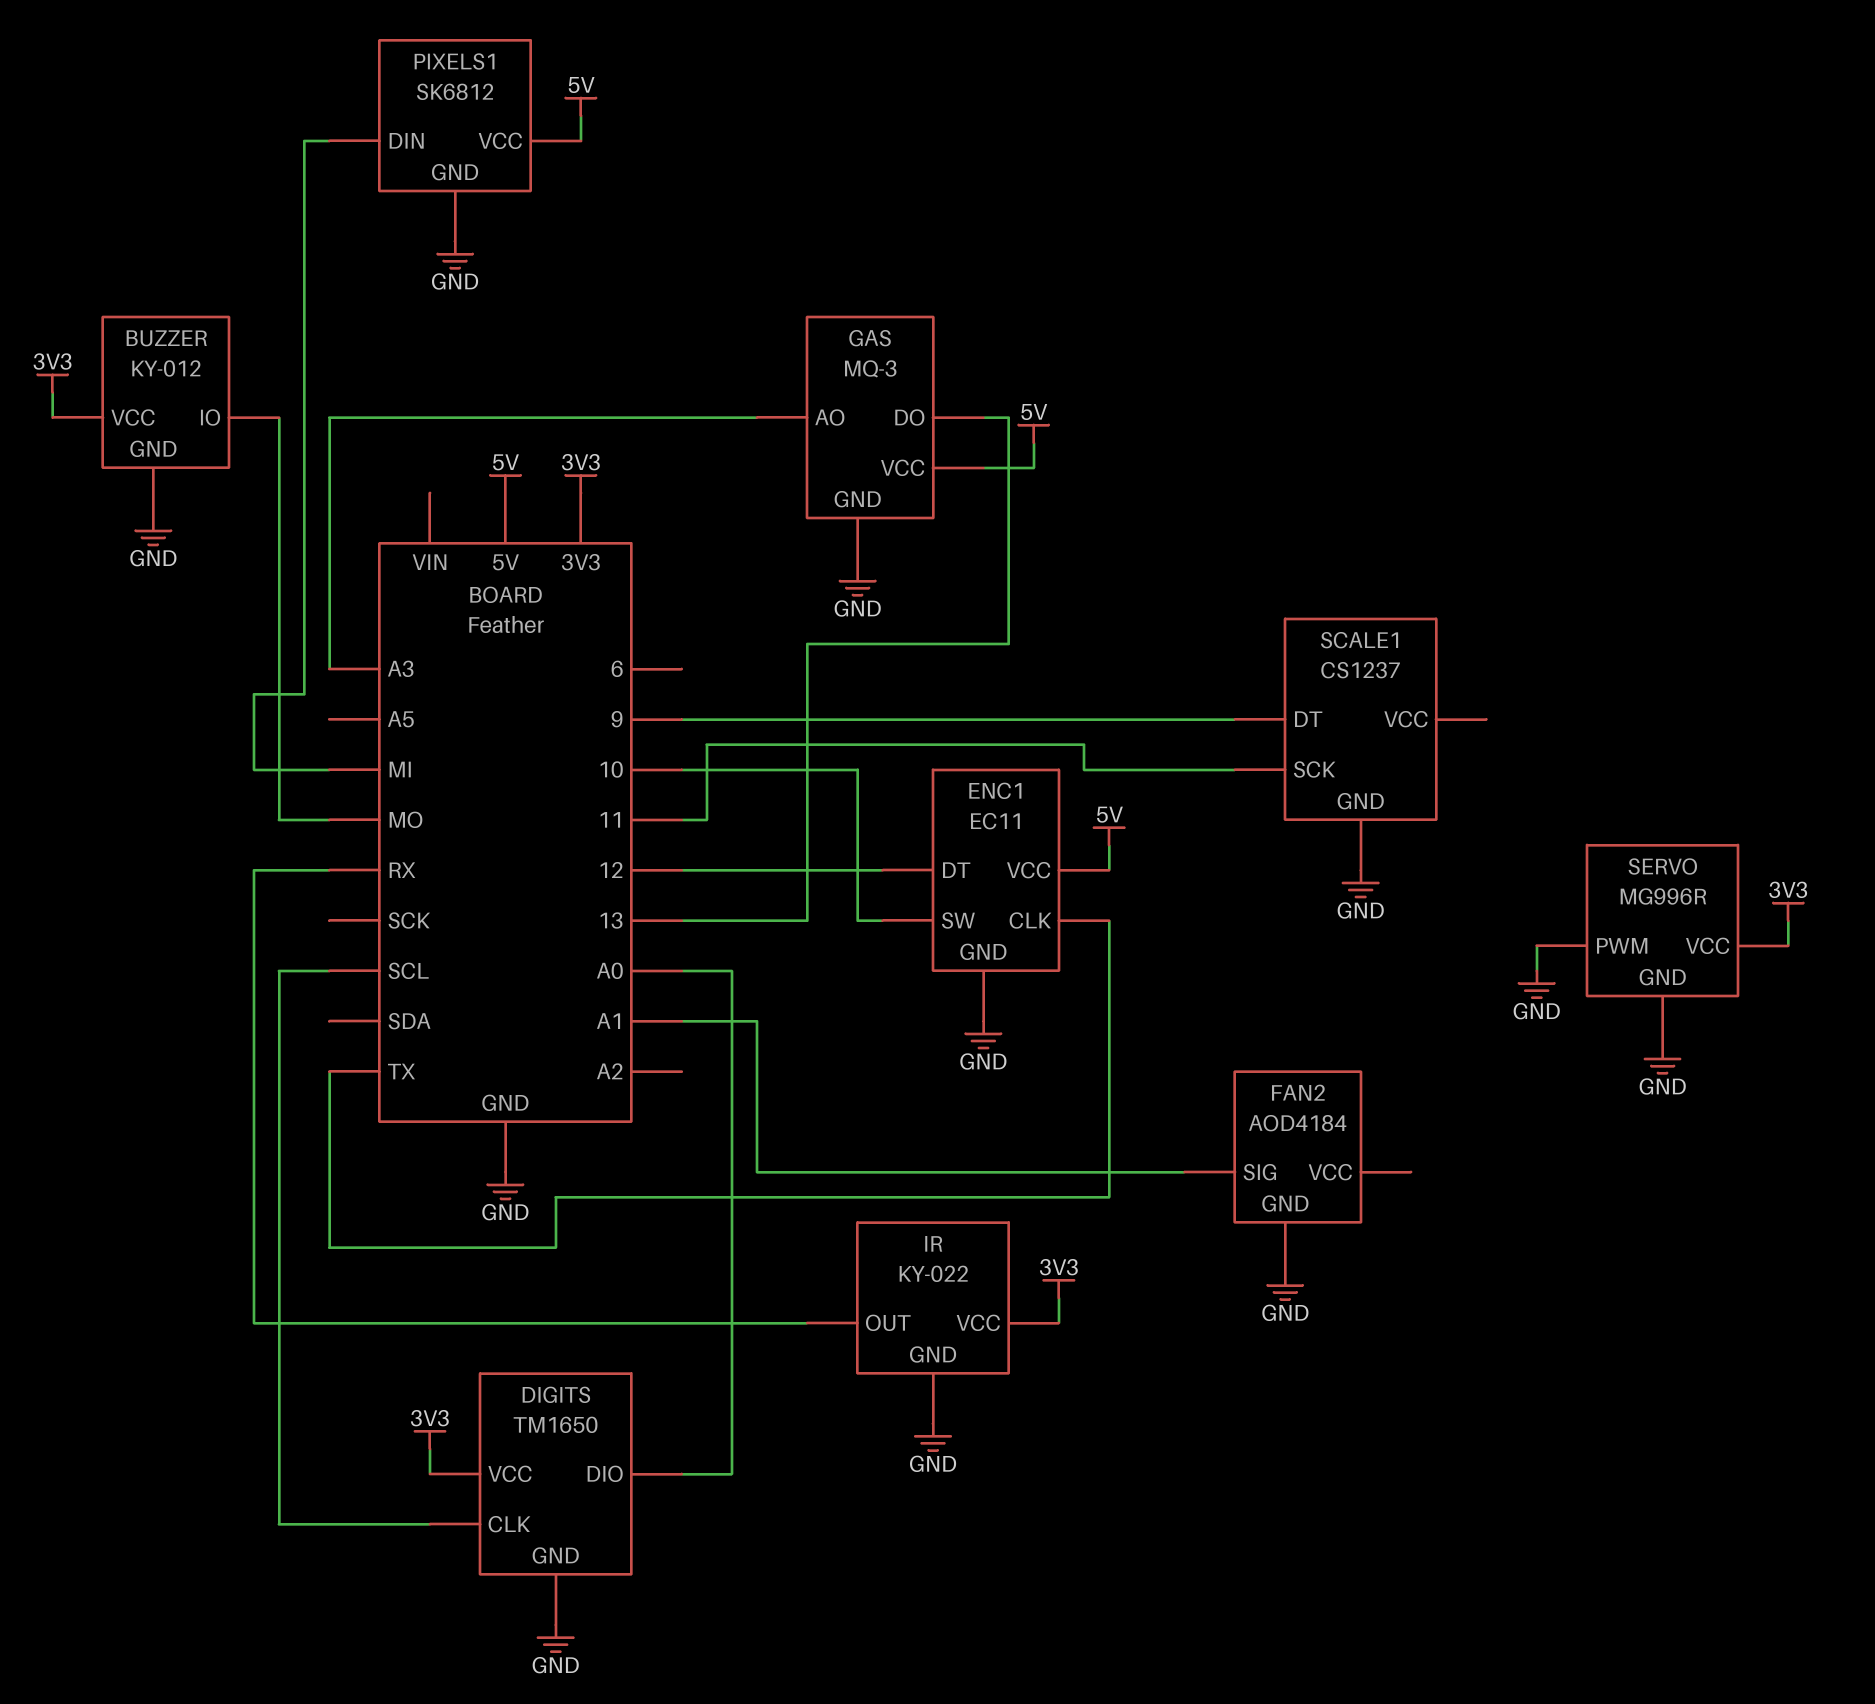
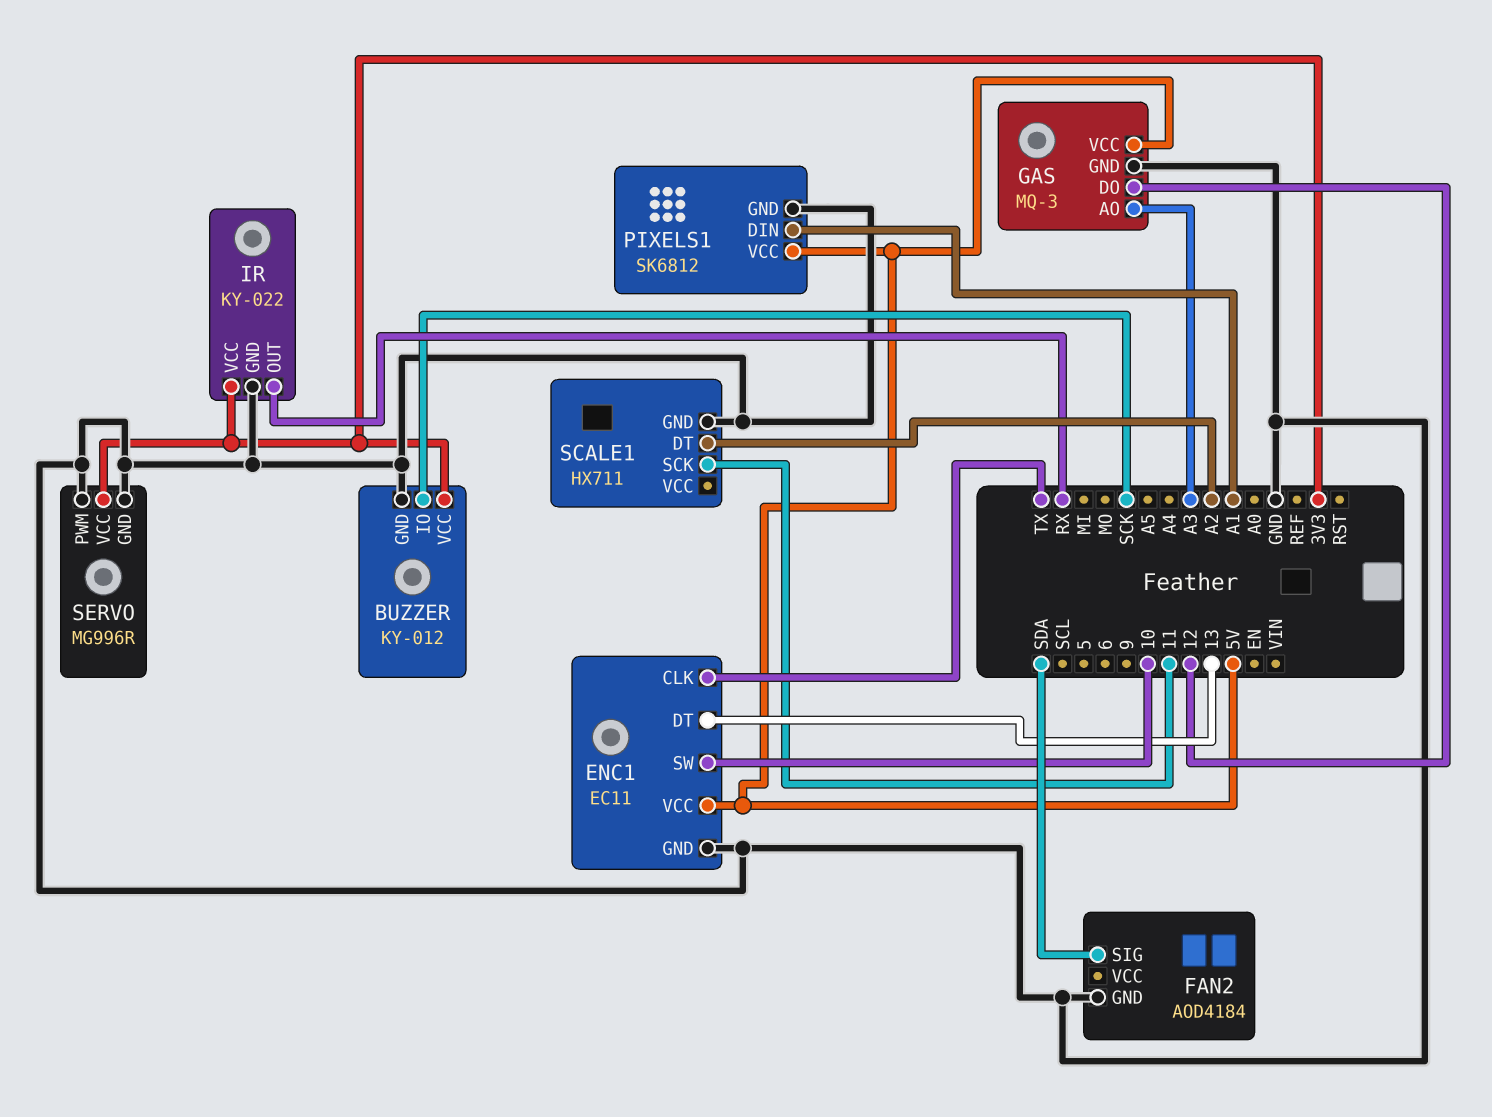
BUZZER pin IO: MO -> SCK
DIGITS: TM1650 -> none
DIGITS pin CLK: SCL -> none
DIGITS pin DIO: A0 -> none
DIGITS pin GND: GND -> none
DIGITS pin VCC: 3V3 -> none
ENC1 pin DT: 12 -> 13
FAN2 pin SIG: A1 -> SDA
GAS pin DO: 13 -> 12
PIXELS1 pin DIN: MI -> A1
SCALE1: CS1237 -> HX711
SCALE1 pin DT: 9 -> A2

